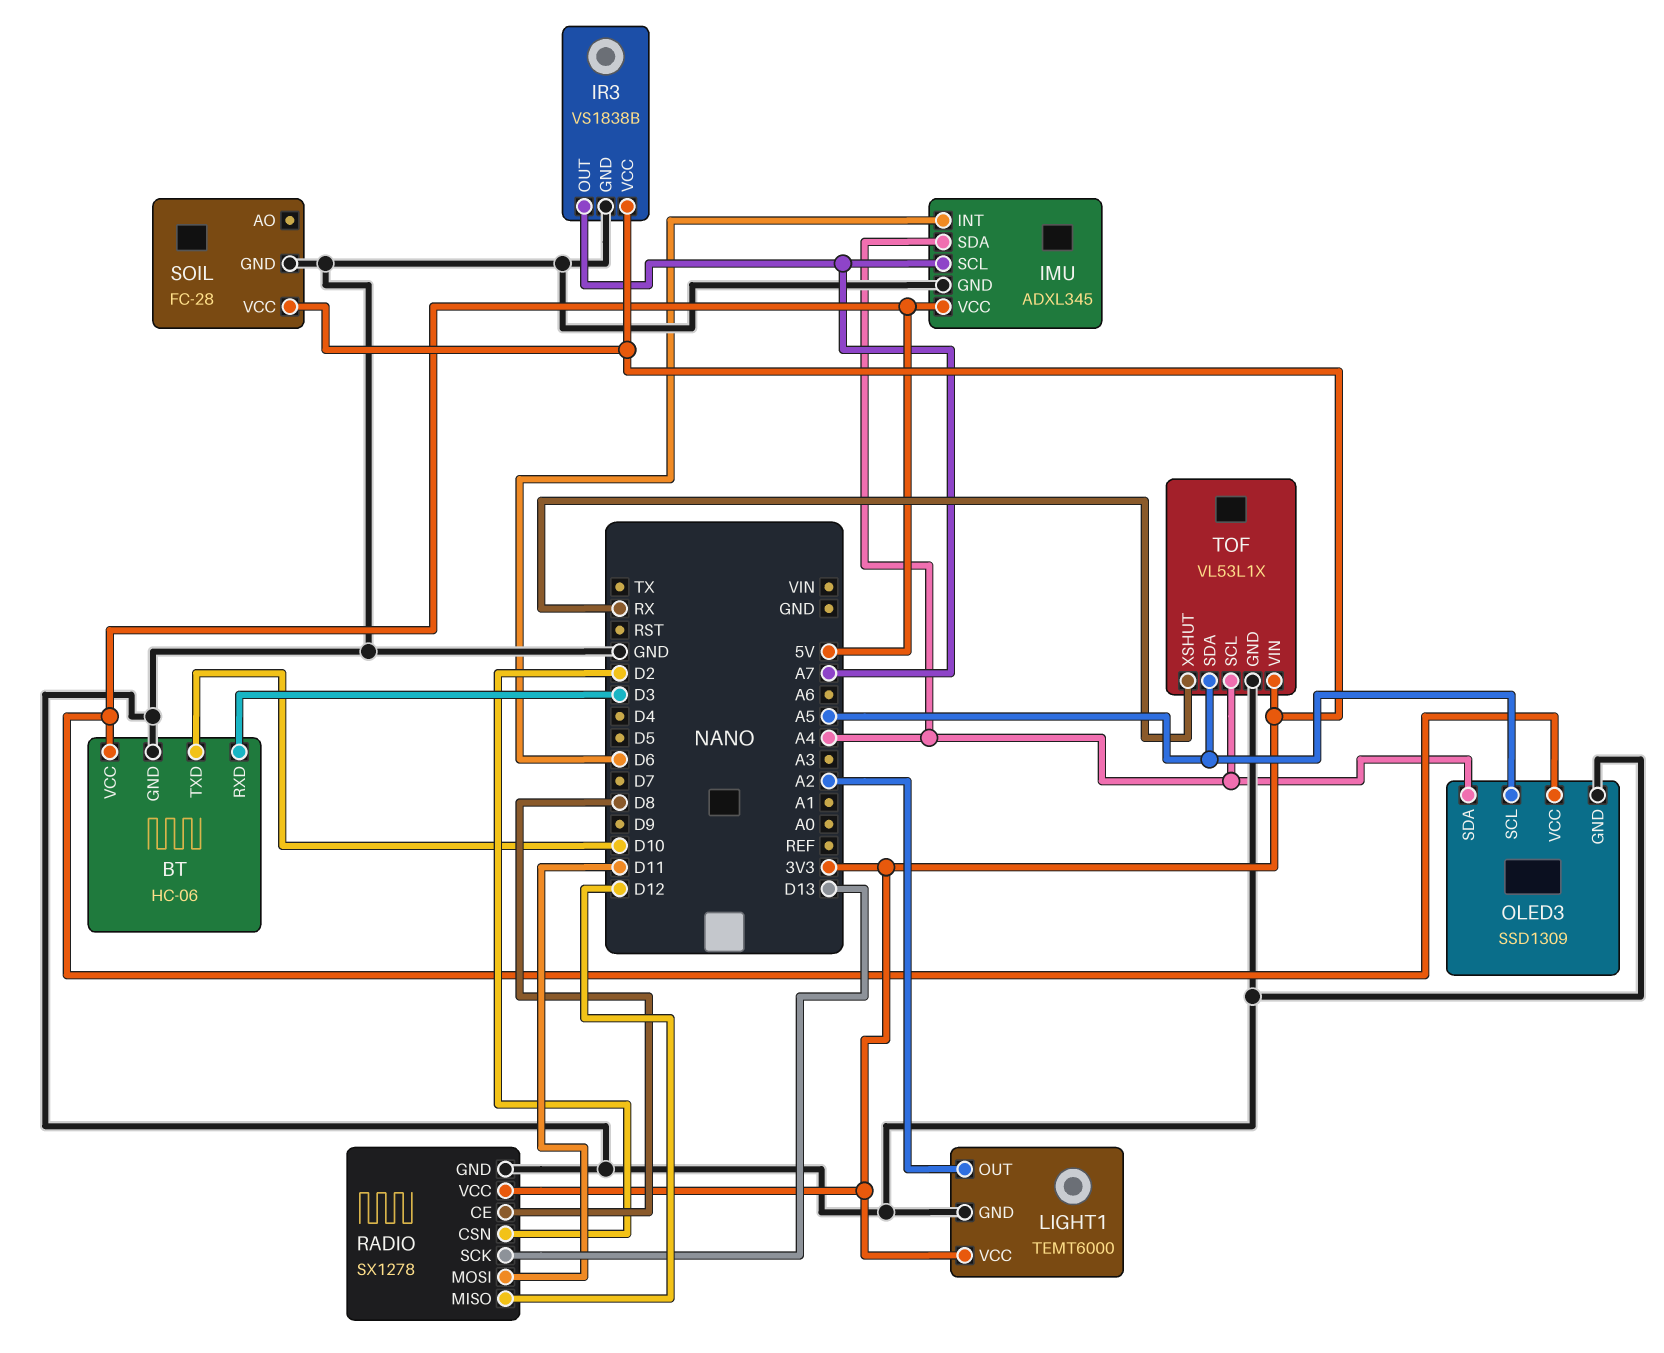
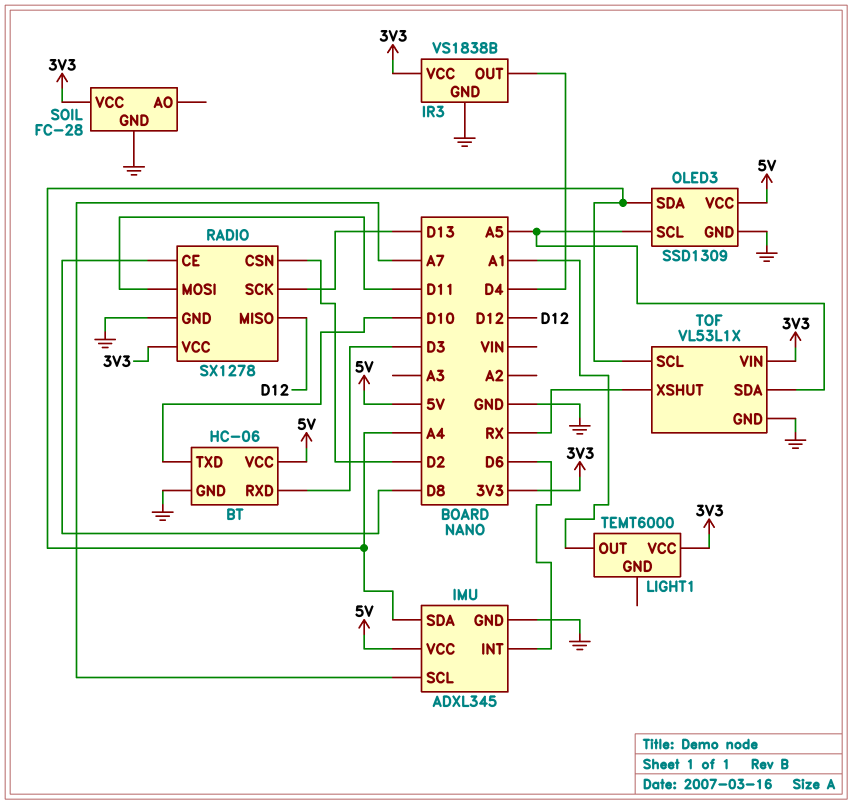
IR3 pin OUT: A7 -> D4
LIGHT1 pin GND: GND -> none
LIGHT1 pin OUT: A2 -> A1

